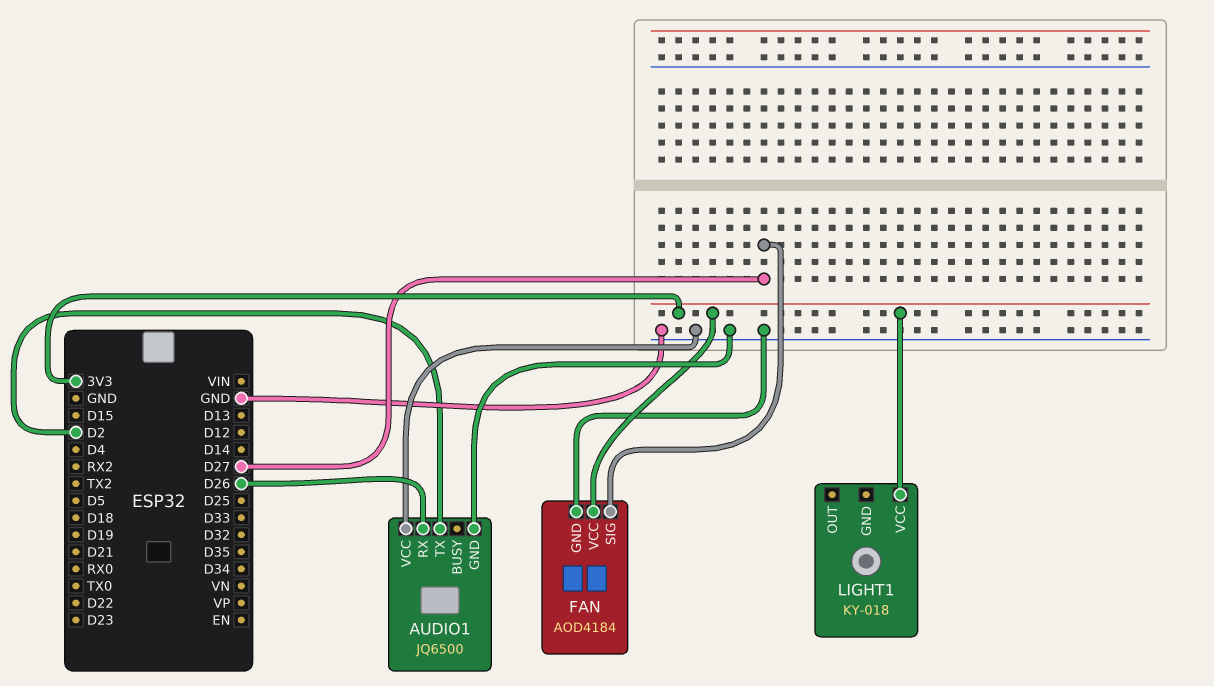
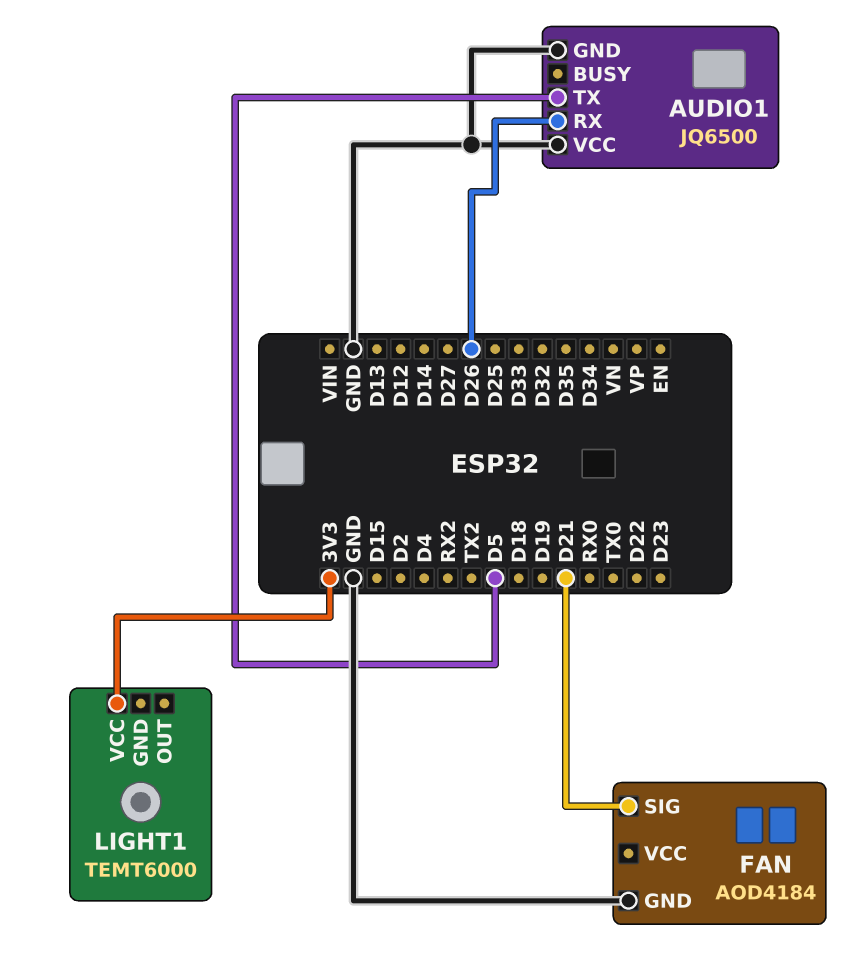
AUDIO1 pin TX: D2 -> D5
FAN pin SIG: D27 -> D21
FAN pin VCC: 3V3 -> none
LIGHT1: KY-018 -> TEMT6000

